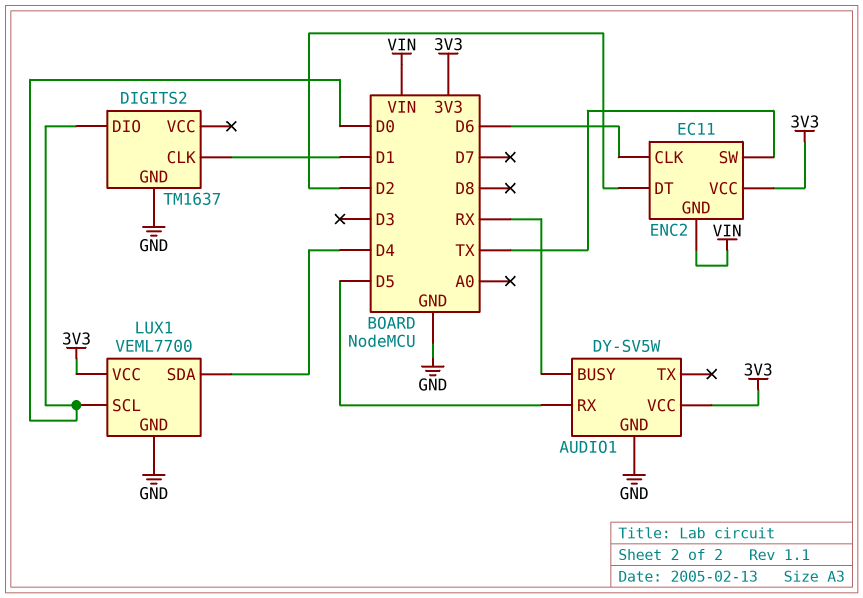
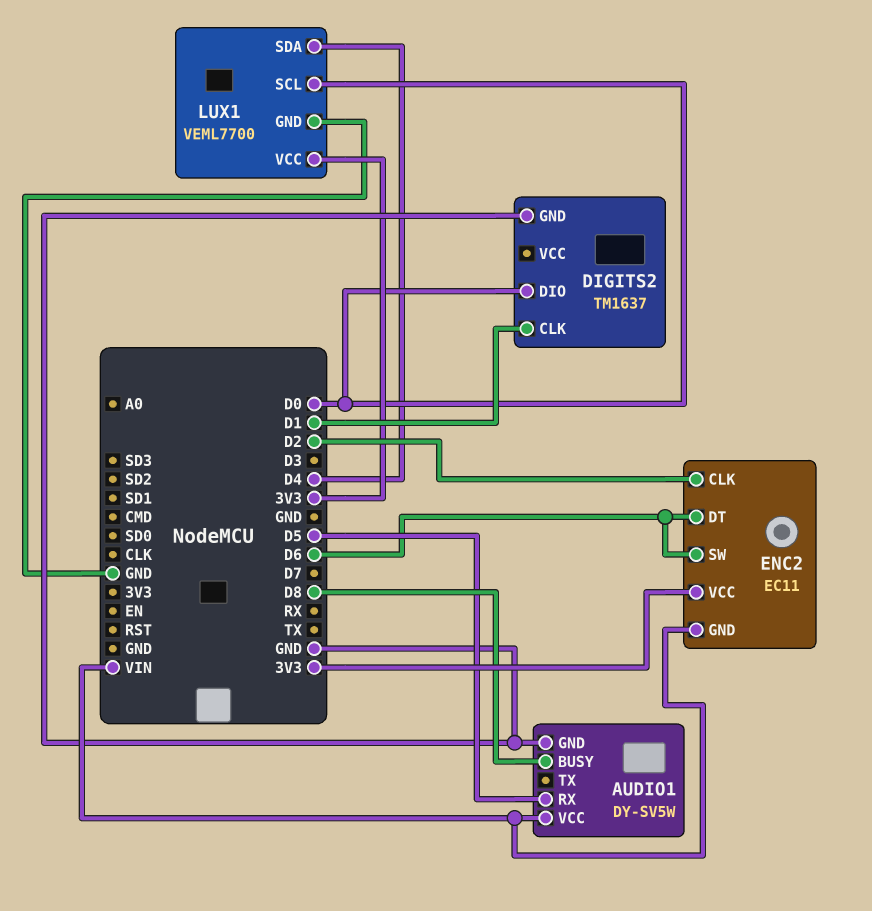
AUDIO1 pin BUSY: RX -> D8
AUDIO1 pin VCC: 3V3 -> VIN
ENC2 pin CLK: D6 -> D2
ENC2 pin DT: D2 -> D6
ENC2 pin SW: TX -> D6

